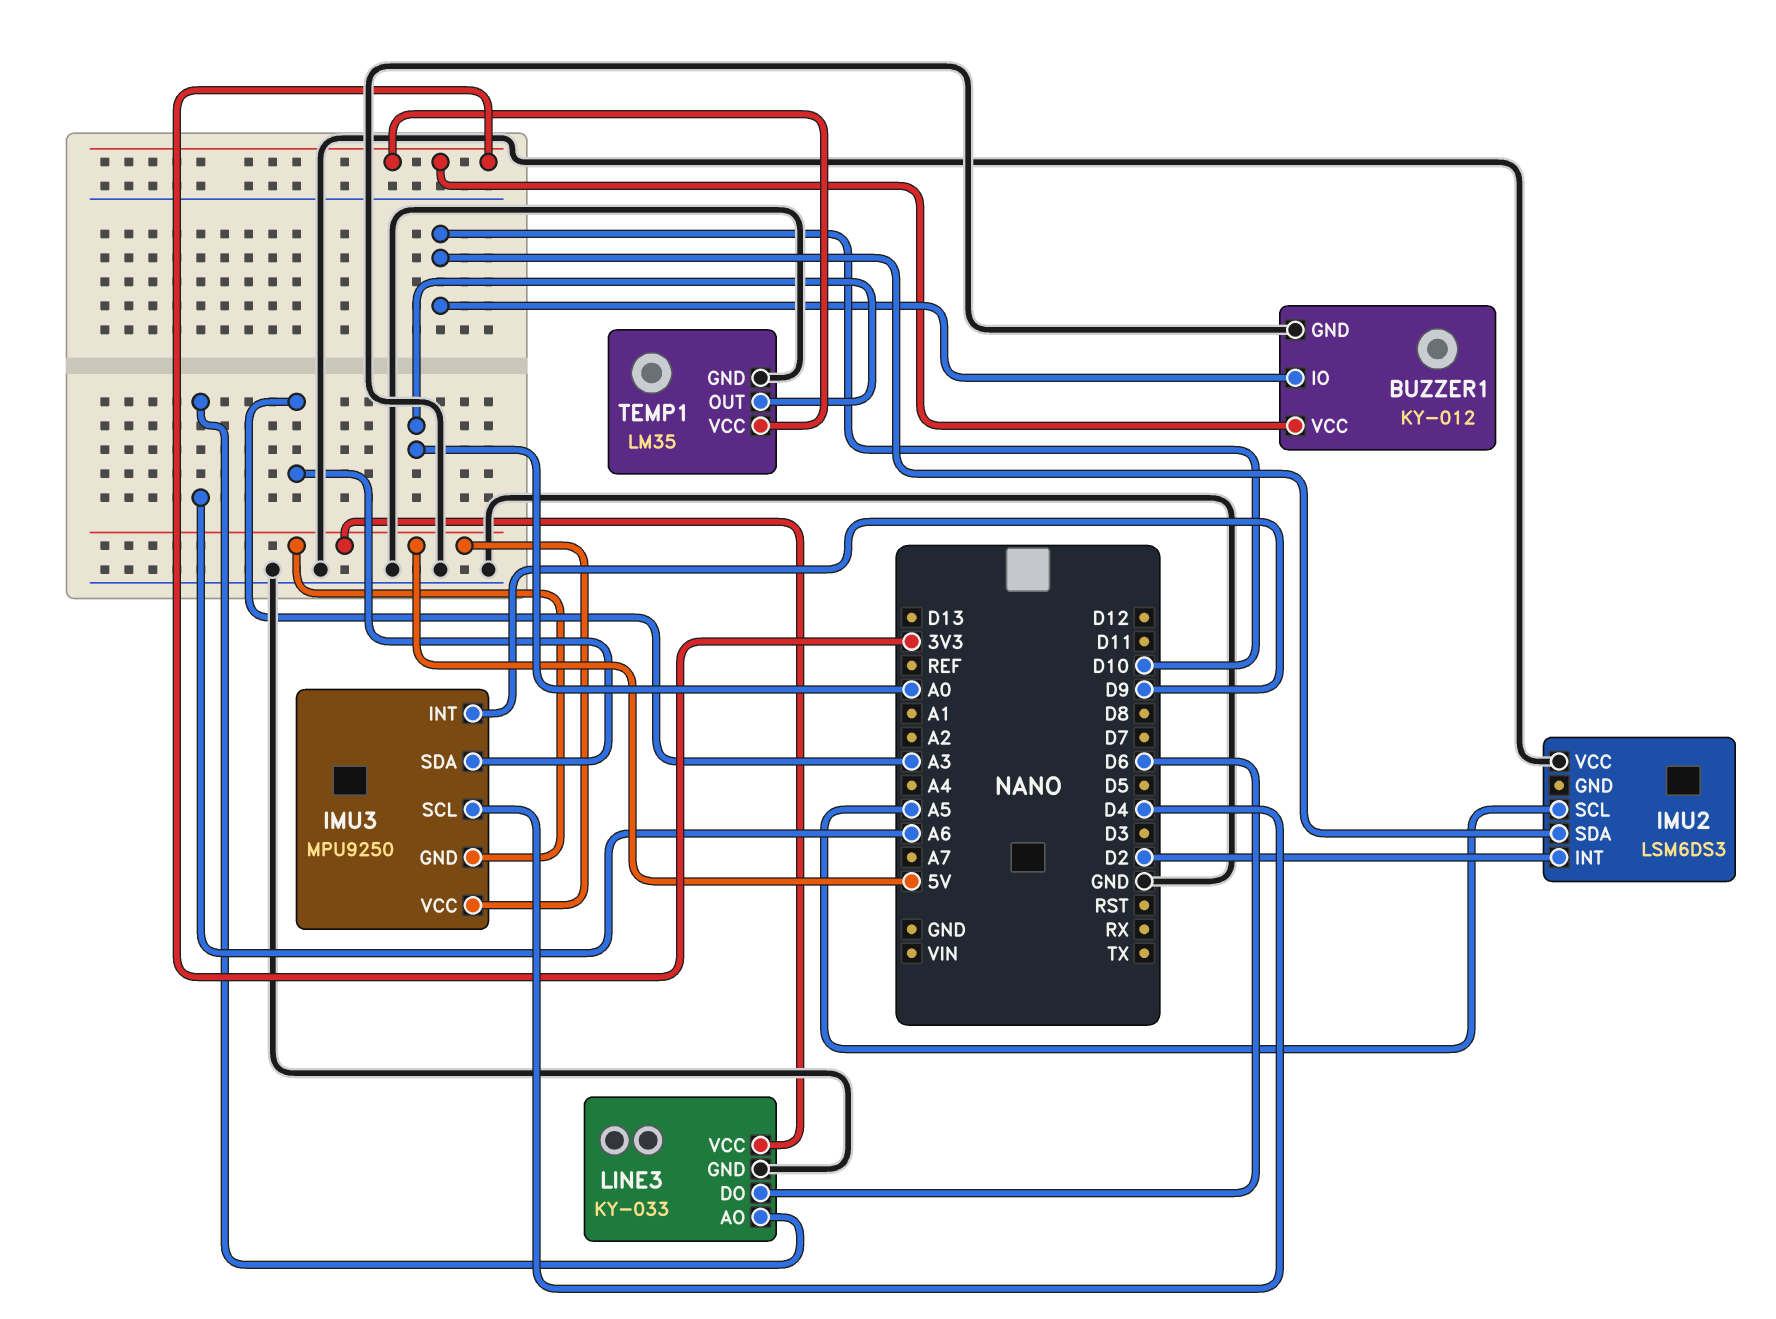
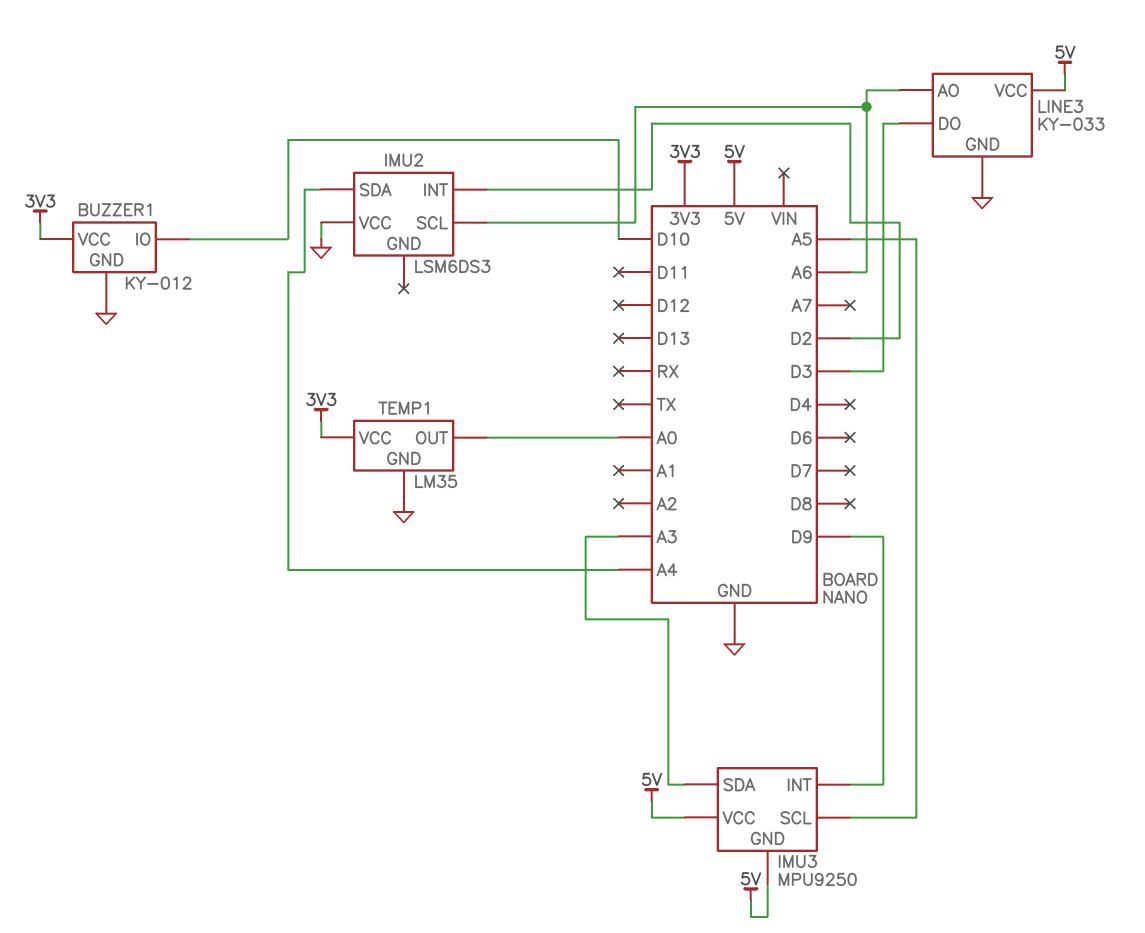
IMU2 pin SCL: A5 -> A6
IMU2 pin SDA: D10 -> A4
IMU3 pin SCL: D4 -> A5
LINE3 pin DO: D6 -> D3

